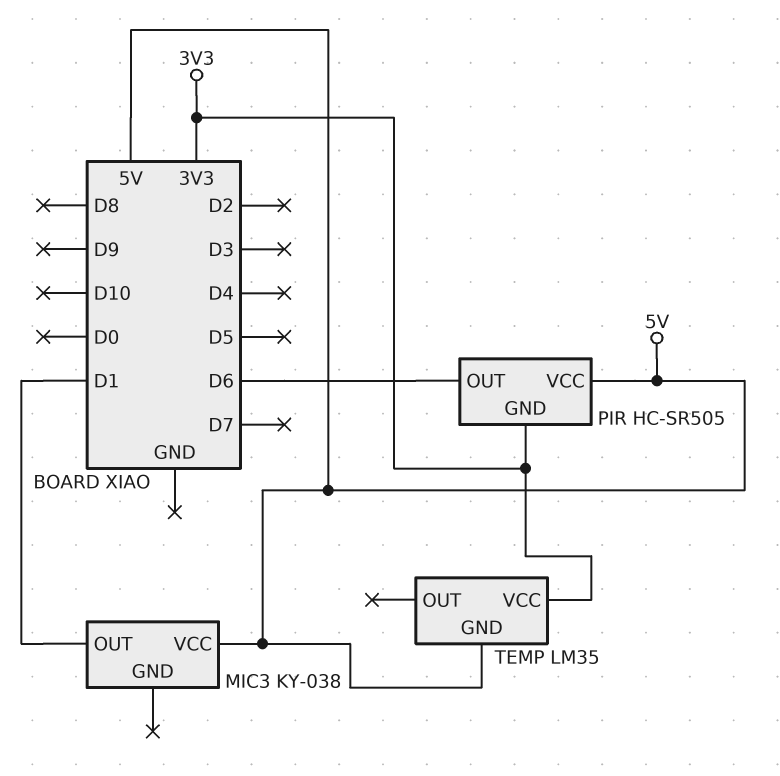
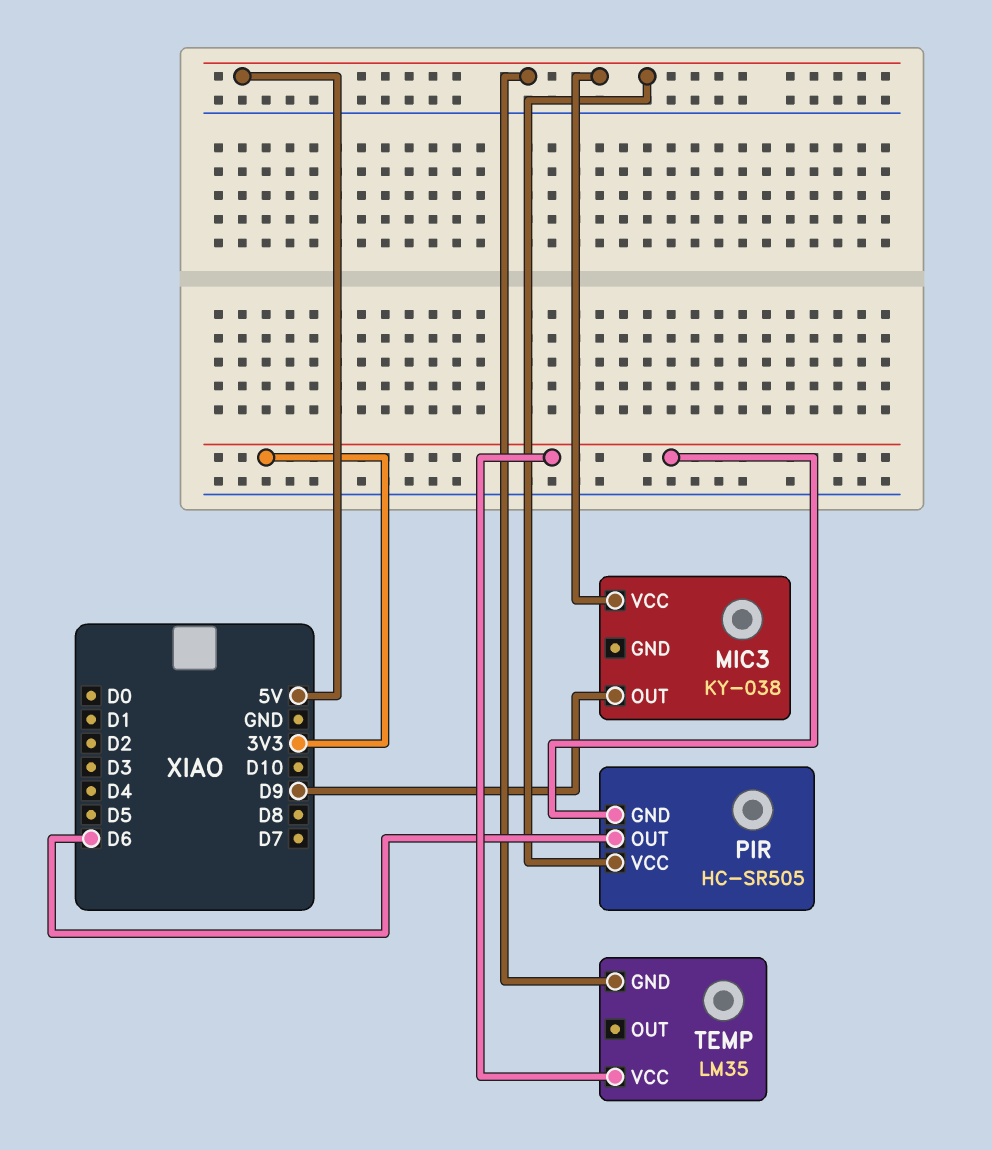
MIC3 pin OUT: D1 -> D9

